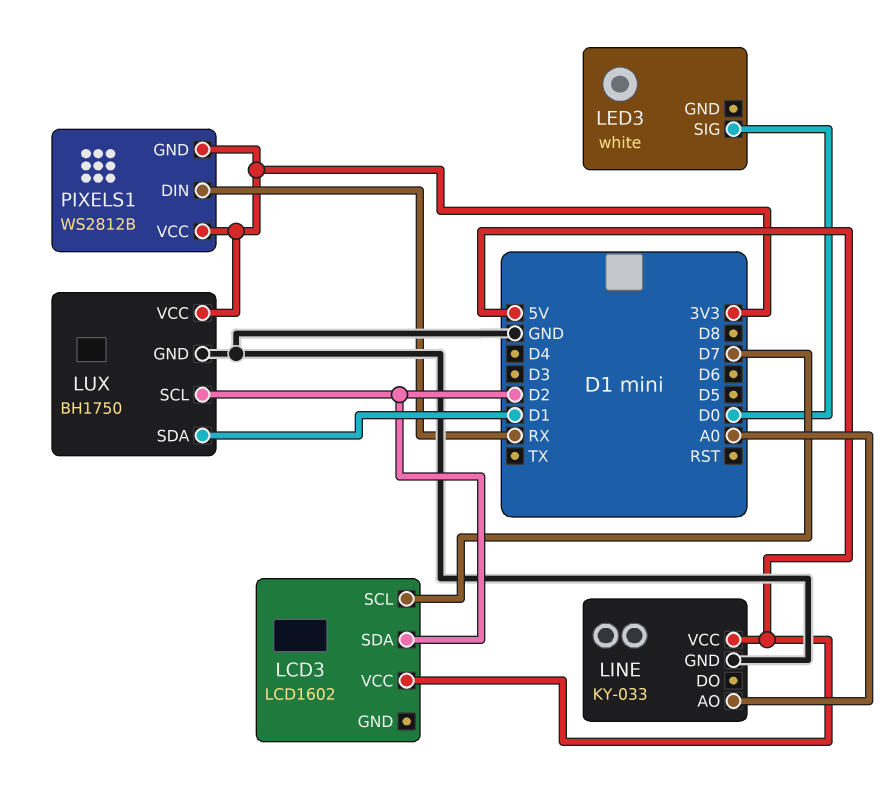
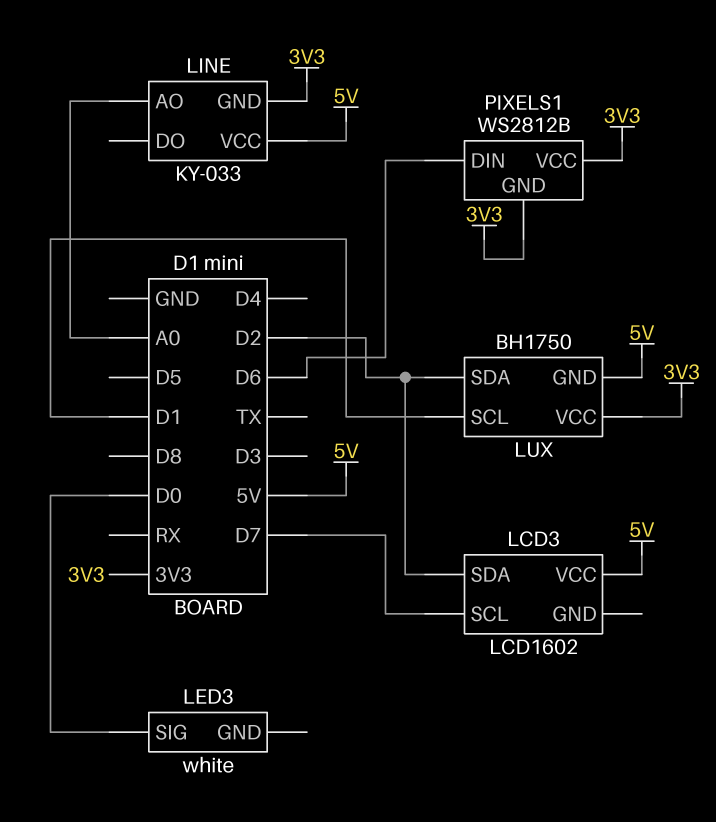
LINE pin GND: GND -> 3V3
LUX pin GND: GND -> 5V
LUX pin SCL: D2 -> D1
LUX pin SDA: D1 -> D2
PIXELS1 pin DIN: RX -> D6

